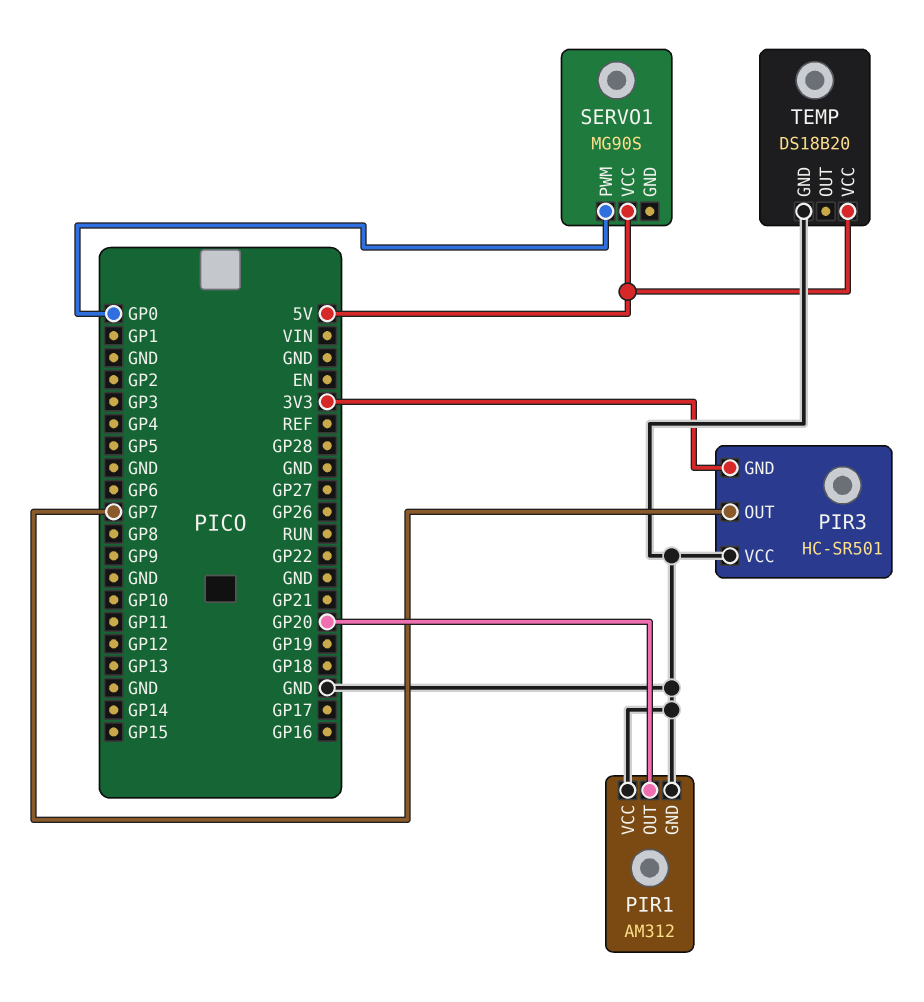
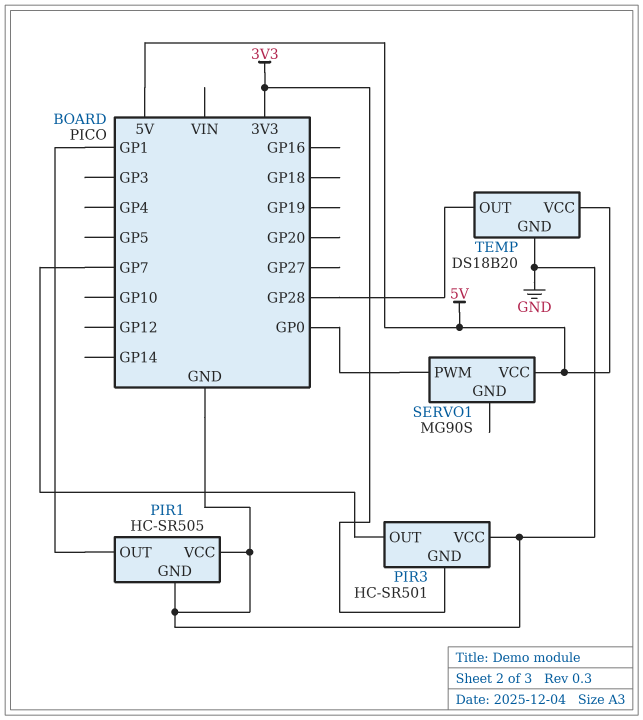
PIR1: AM312 -> HC-SR505
PIR1 pin OUT: GP20 -> GP1
TEMP pin OUT: none -> GP28

